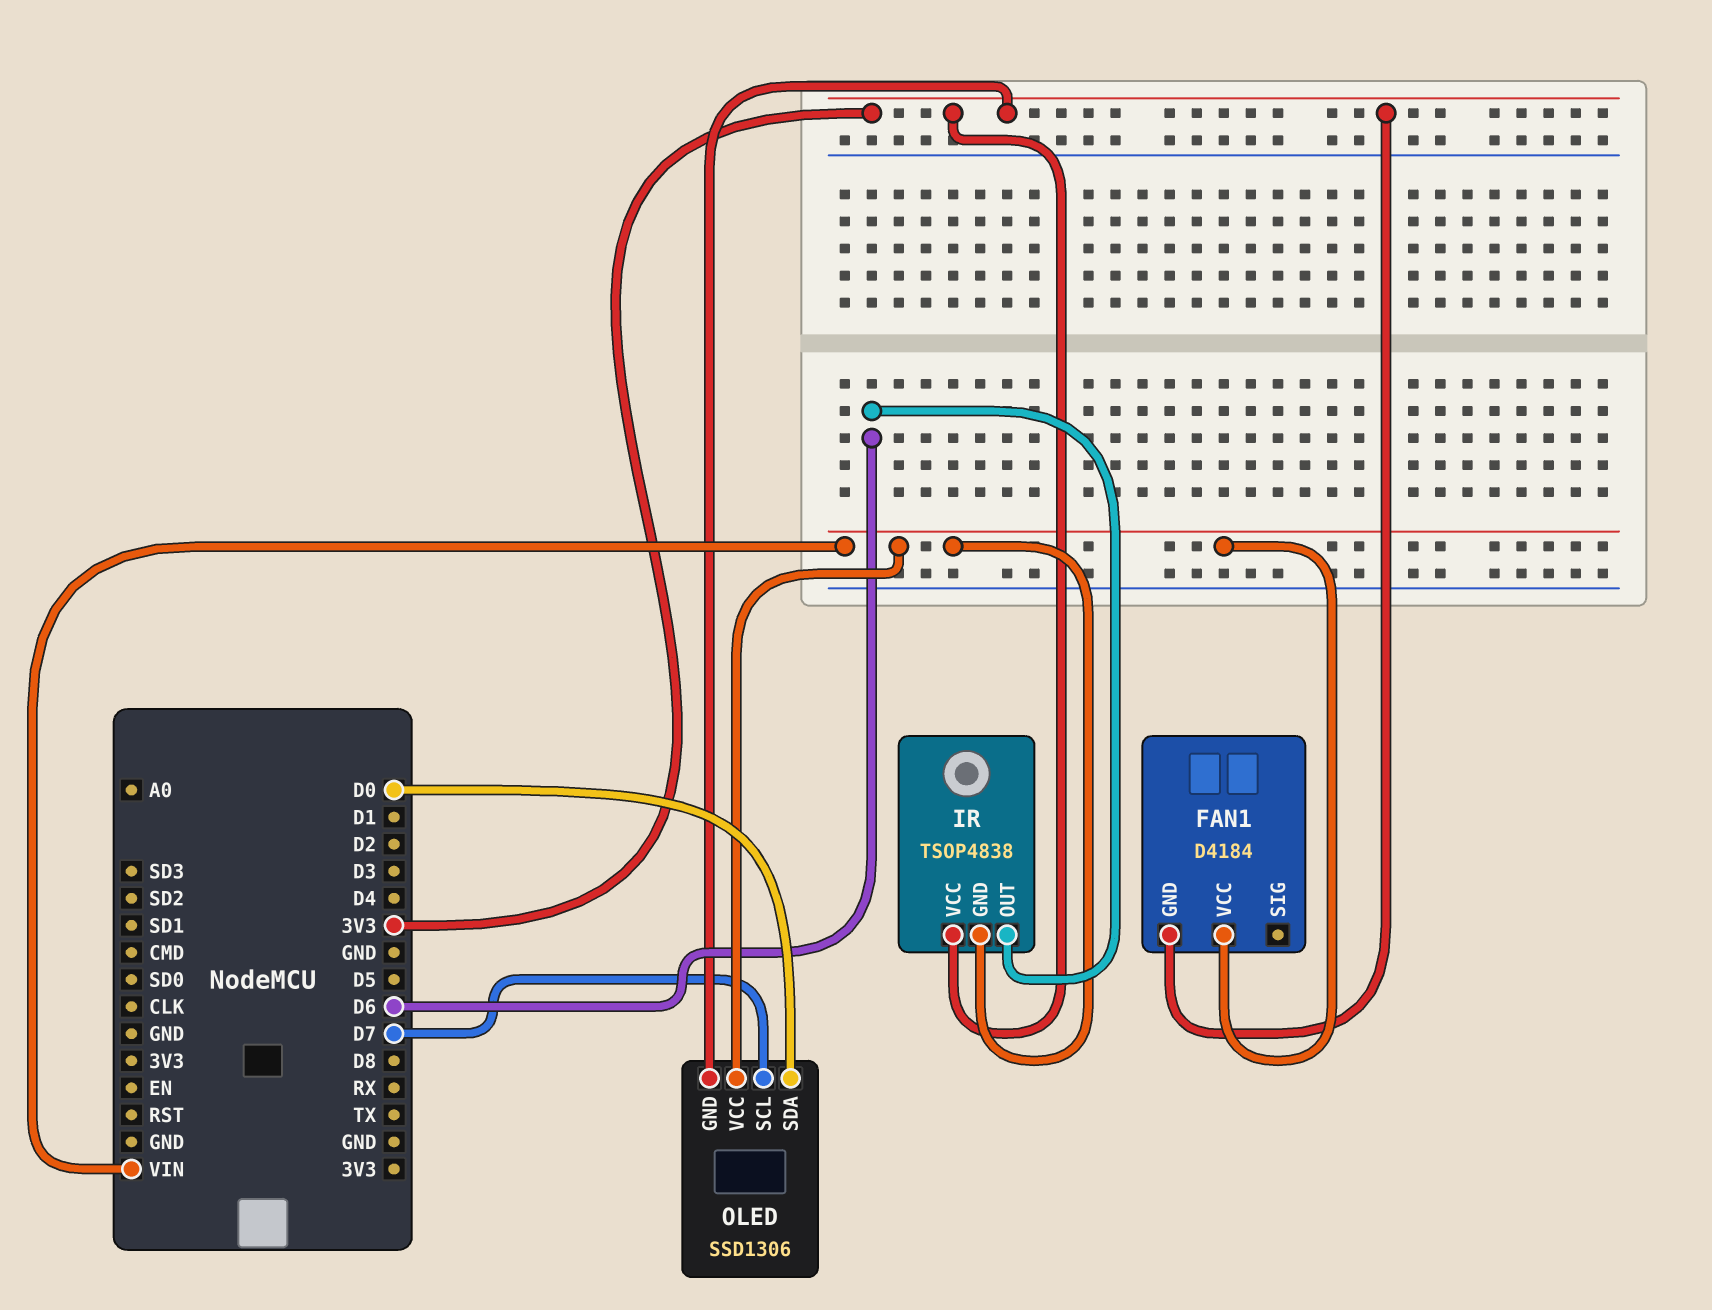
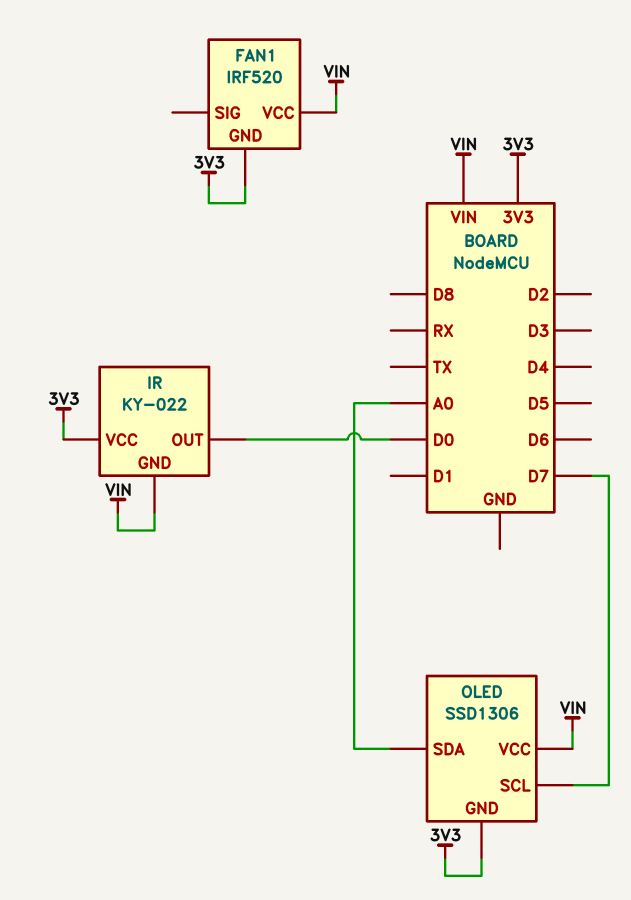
FAN1: D4184 -> IRF520
IR: TSOP4838 -> KY-022
IR pin OUT: D6 -> D0
OLED pin SDA: D0 -> A0

